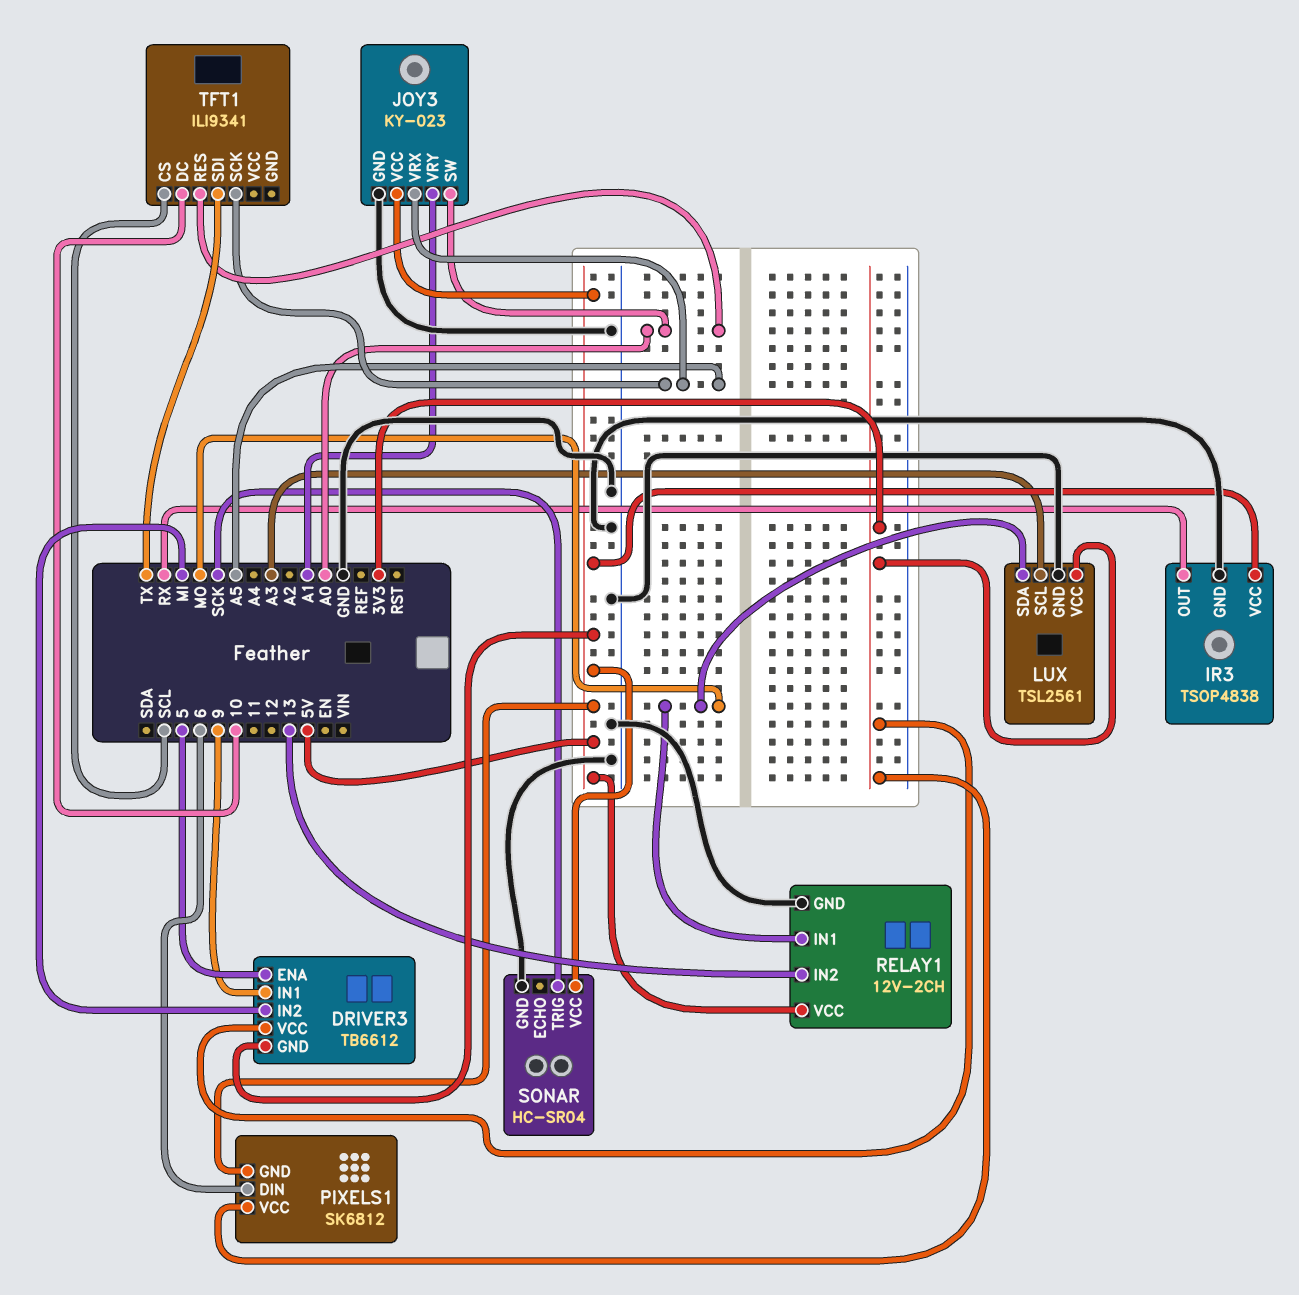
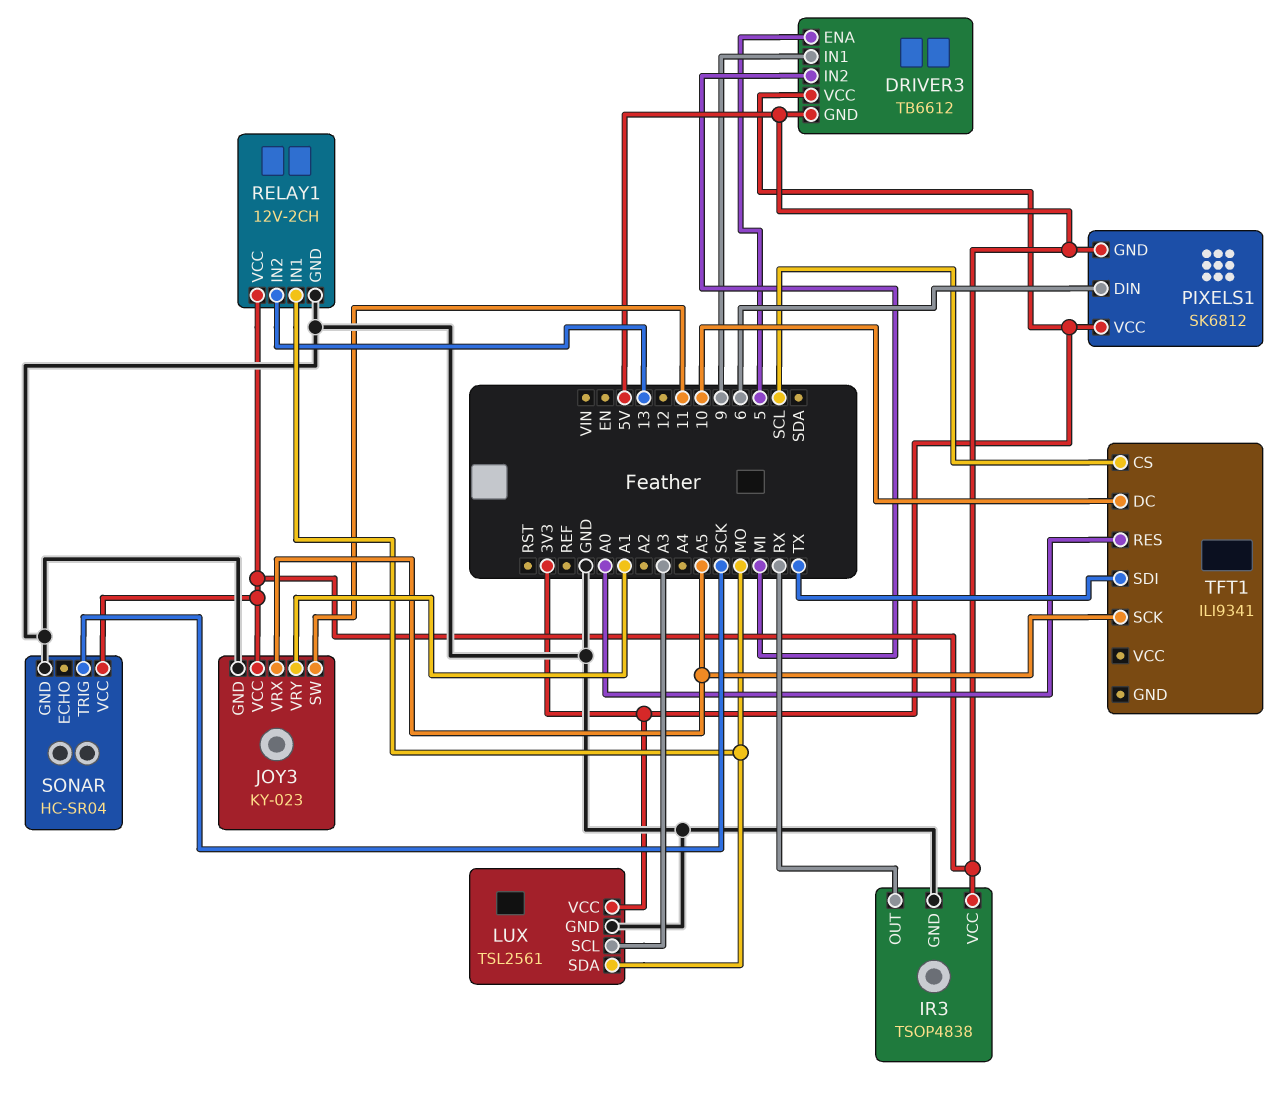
JOY3 pin SW: A0 -> 11

